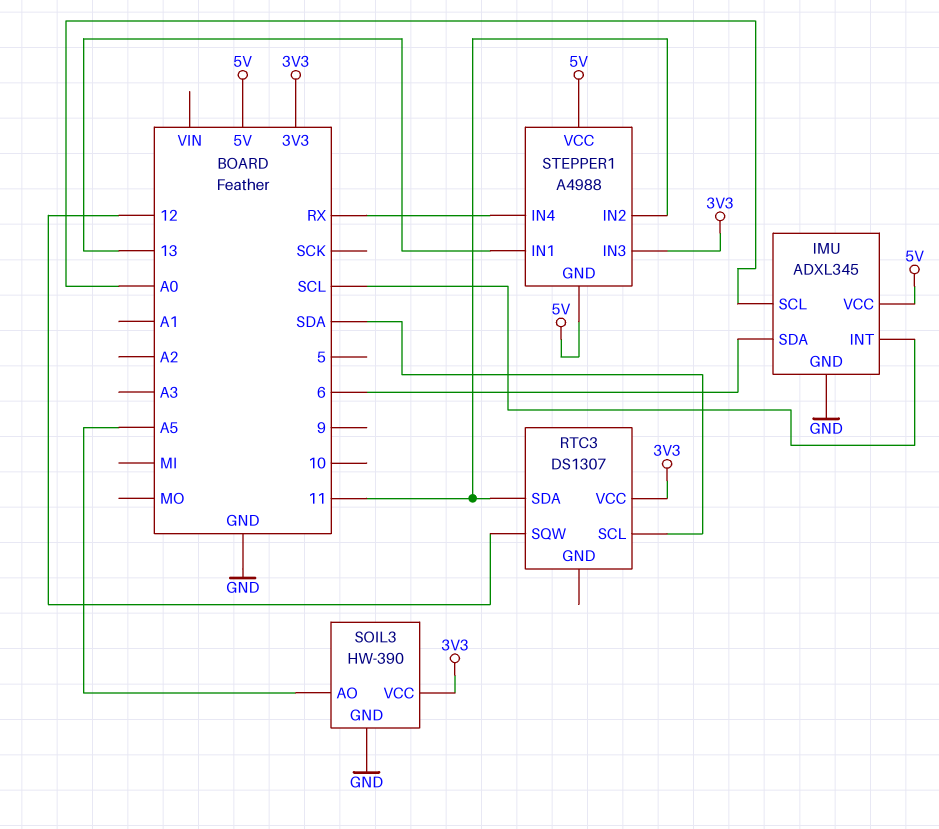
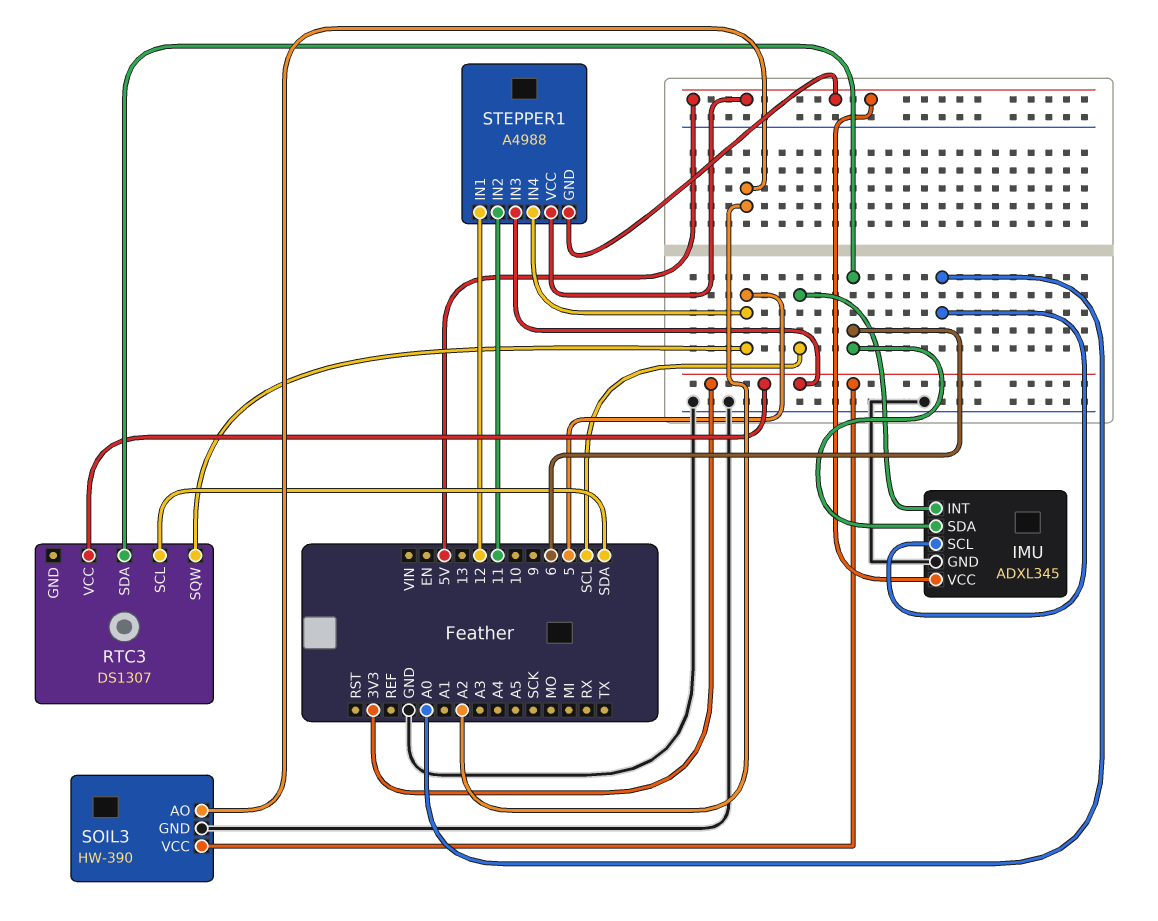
RTC3 pin SDA: 11 -> 6
RTC3 pin SQW: 12 -> 5
SOIL3 pin AO: A5 -> A2
STEPPER1 pin IN1: 13 -> 12
STEPPER1 pin IN4: RX -> 5

